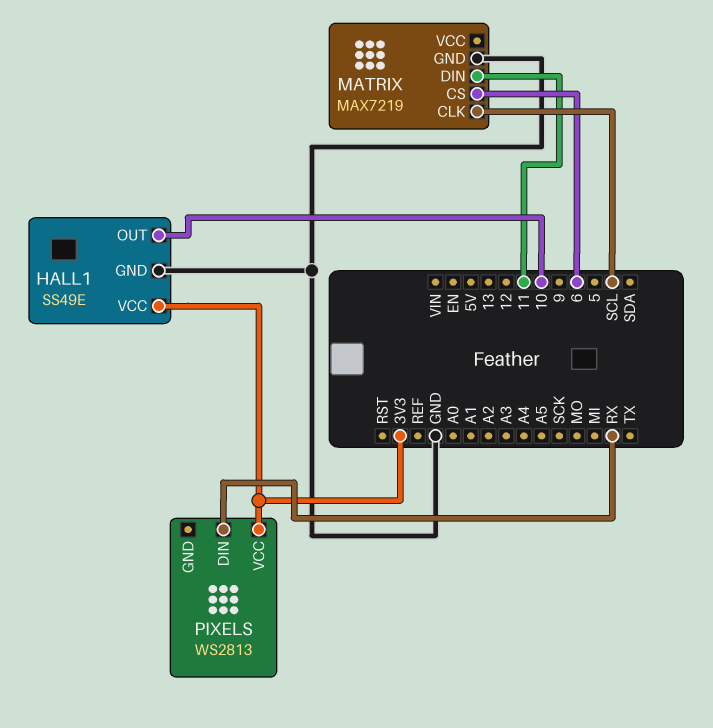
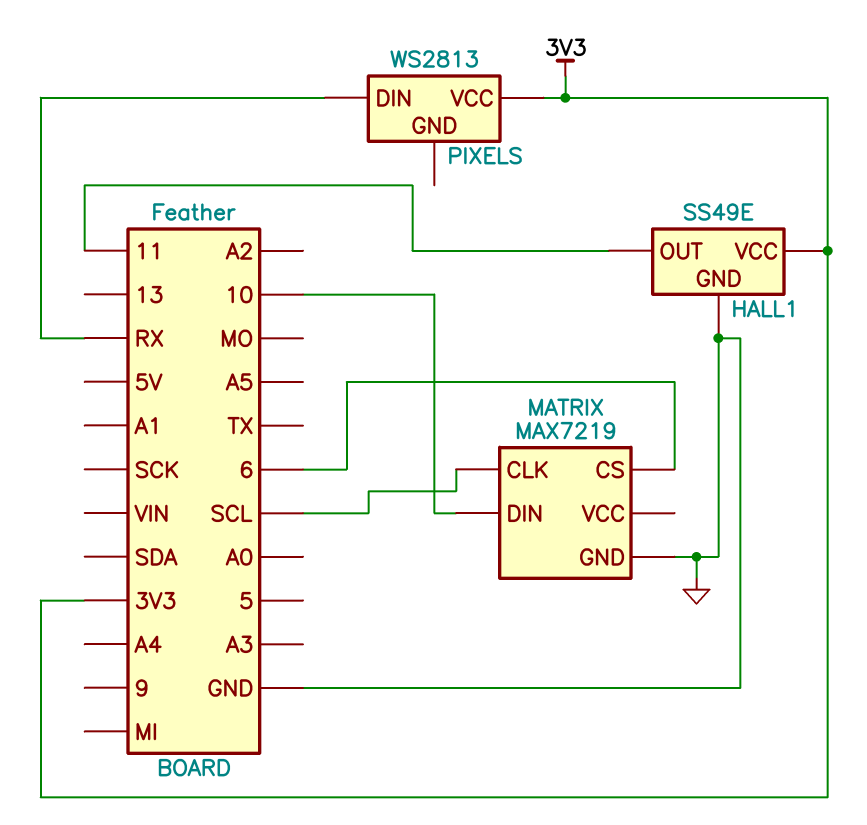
HALL1 pin OUT: 10 -> 11
MATRIX pin DIN: 11 -> 10

